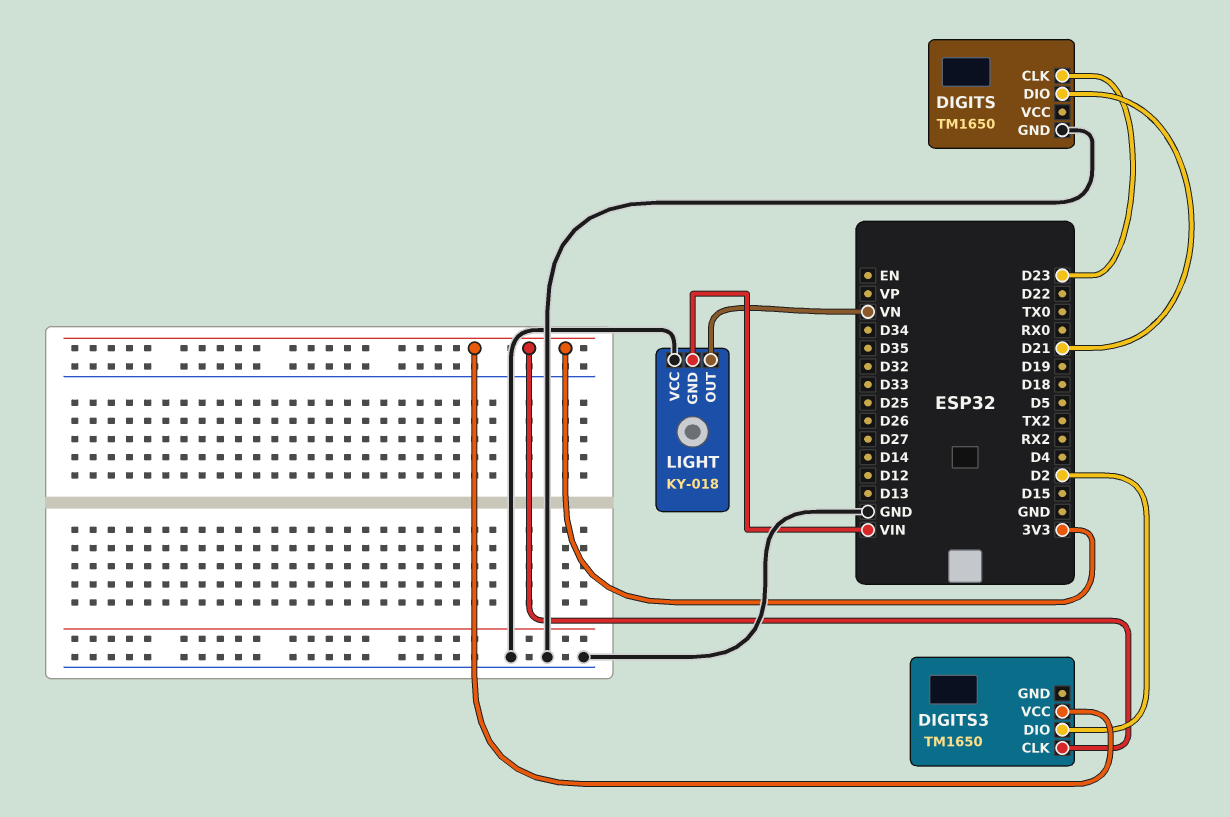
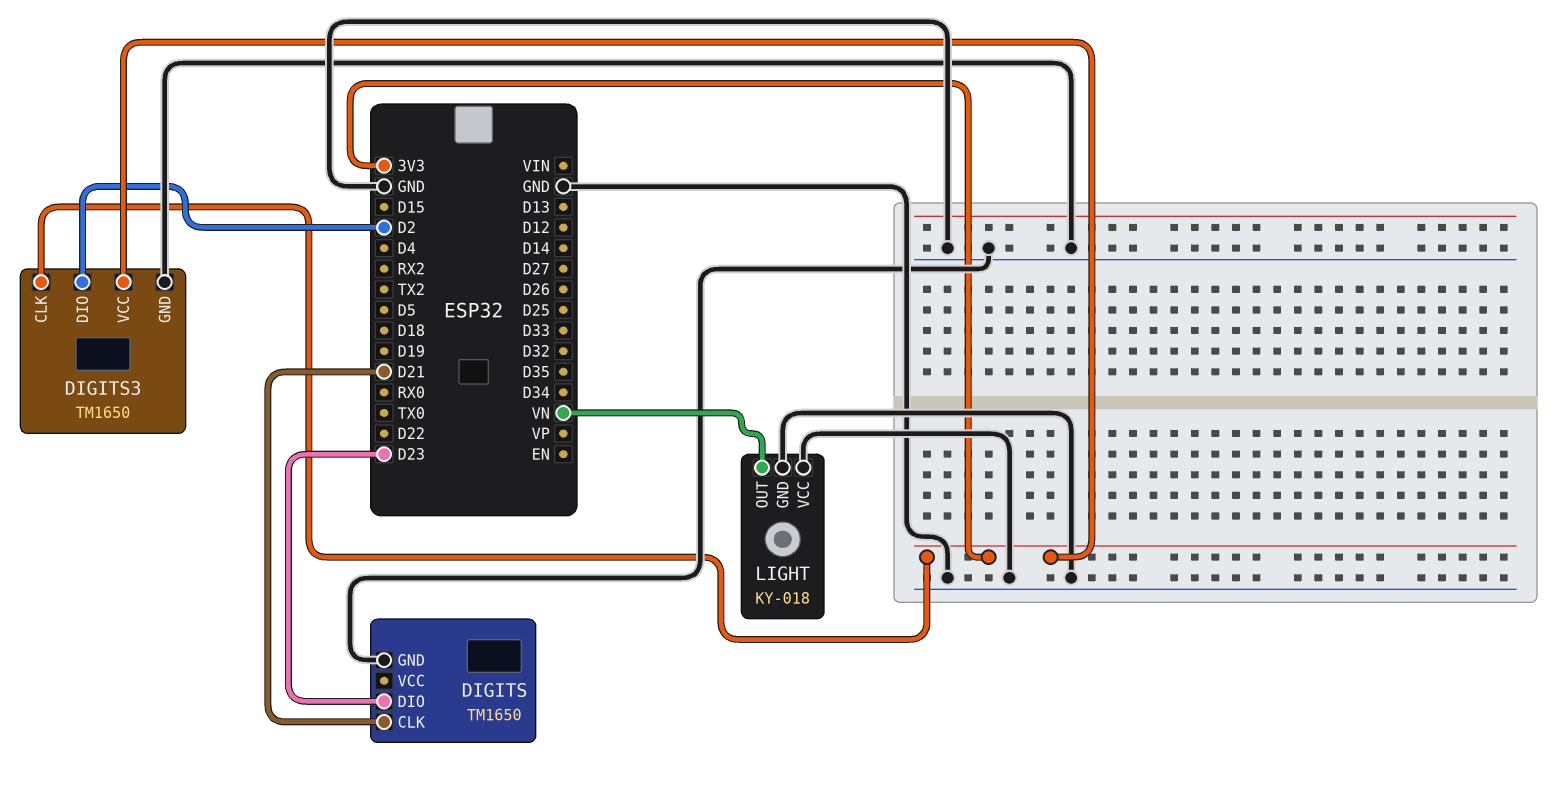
DIGITS pin CLK: D23 -> D21
DIGITS pin DIO: D21 -> D23
DIGITS3 pin GND: none -> GND
LIGHT pin GND: VIN -> GND

